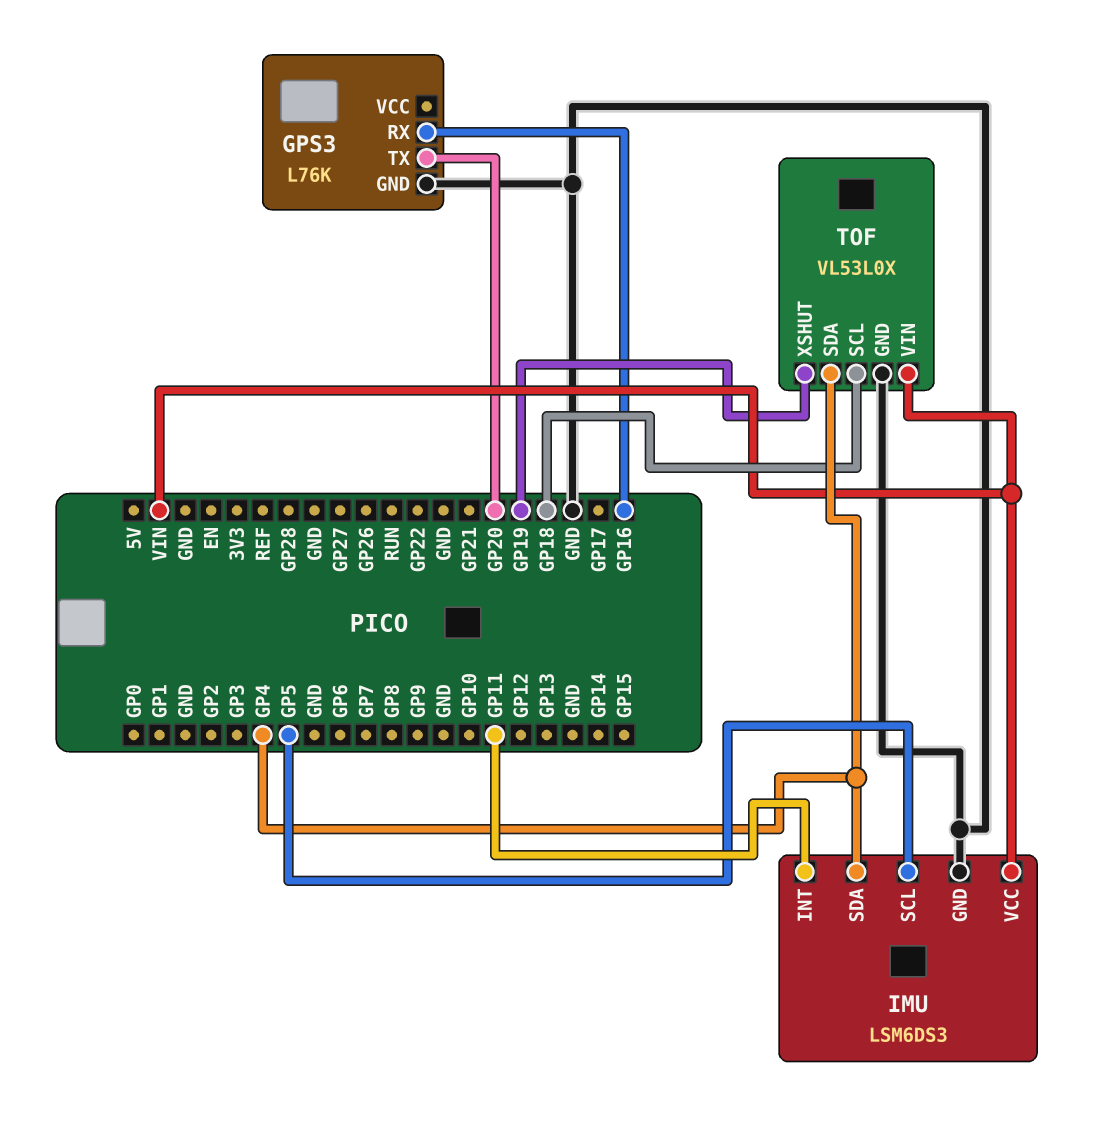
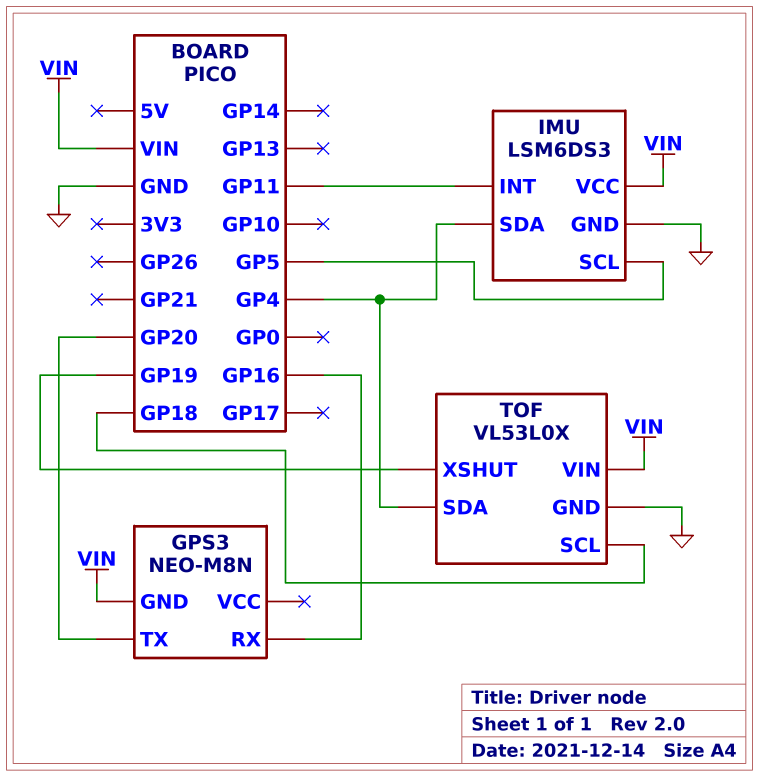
GPS3: L76K -> NEO-M8N
GPS3 pin GND: GND -> VIN

